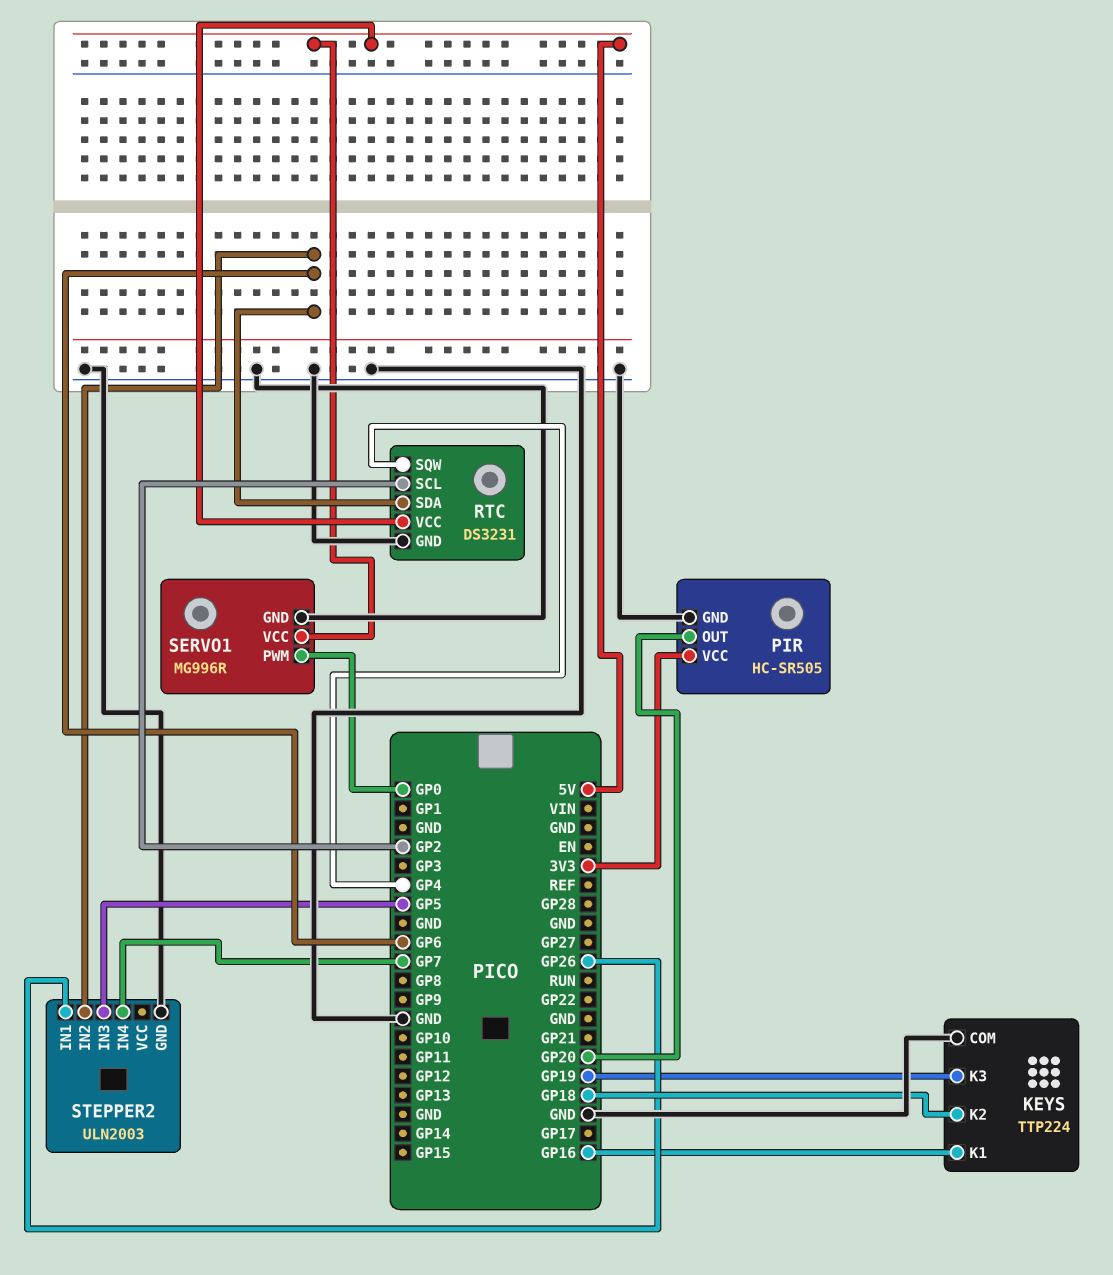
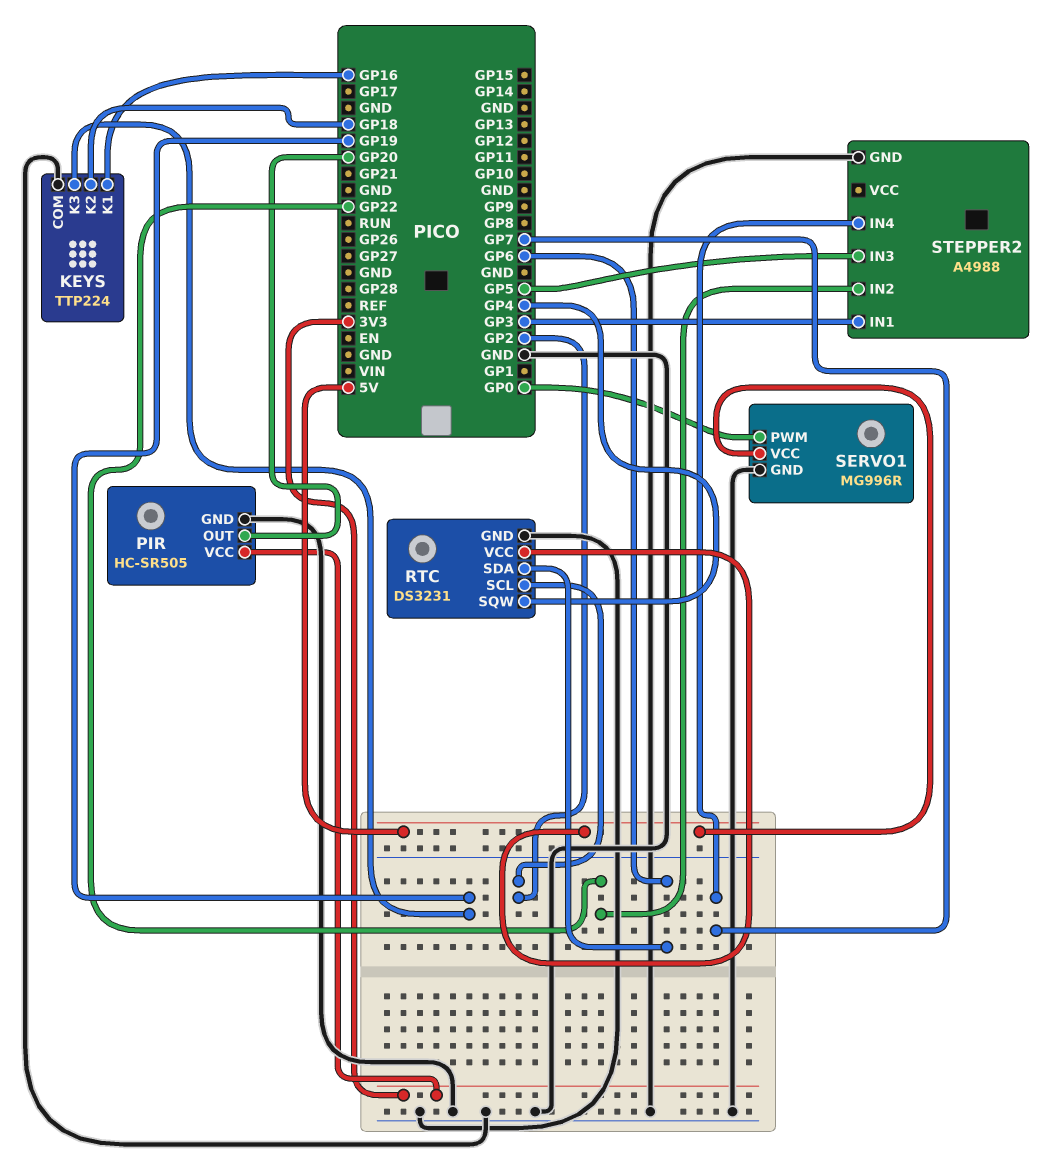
STEPPER2: ULN2003 -> A4988
STEPPER2 pin IN1: GP26 -> GP3
STEPPER2 pin IN2: GP6 -> GP22

